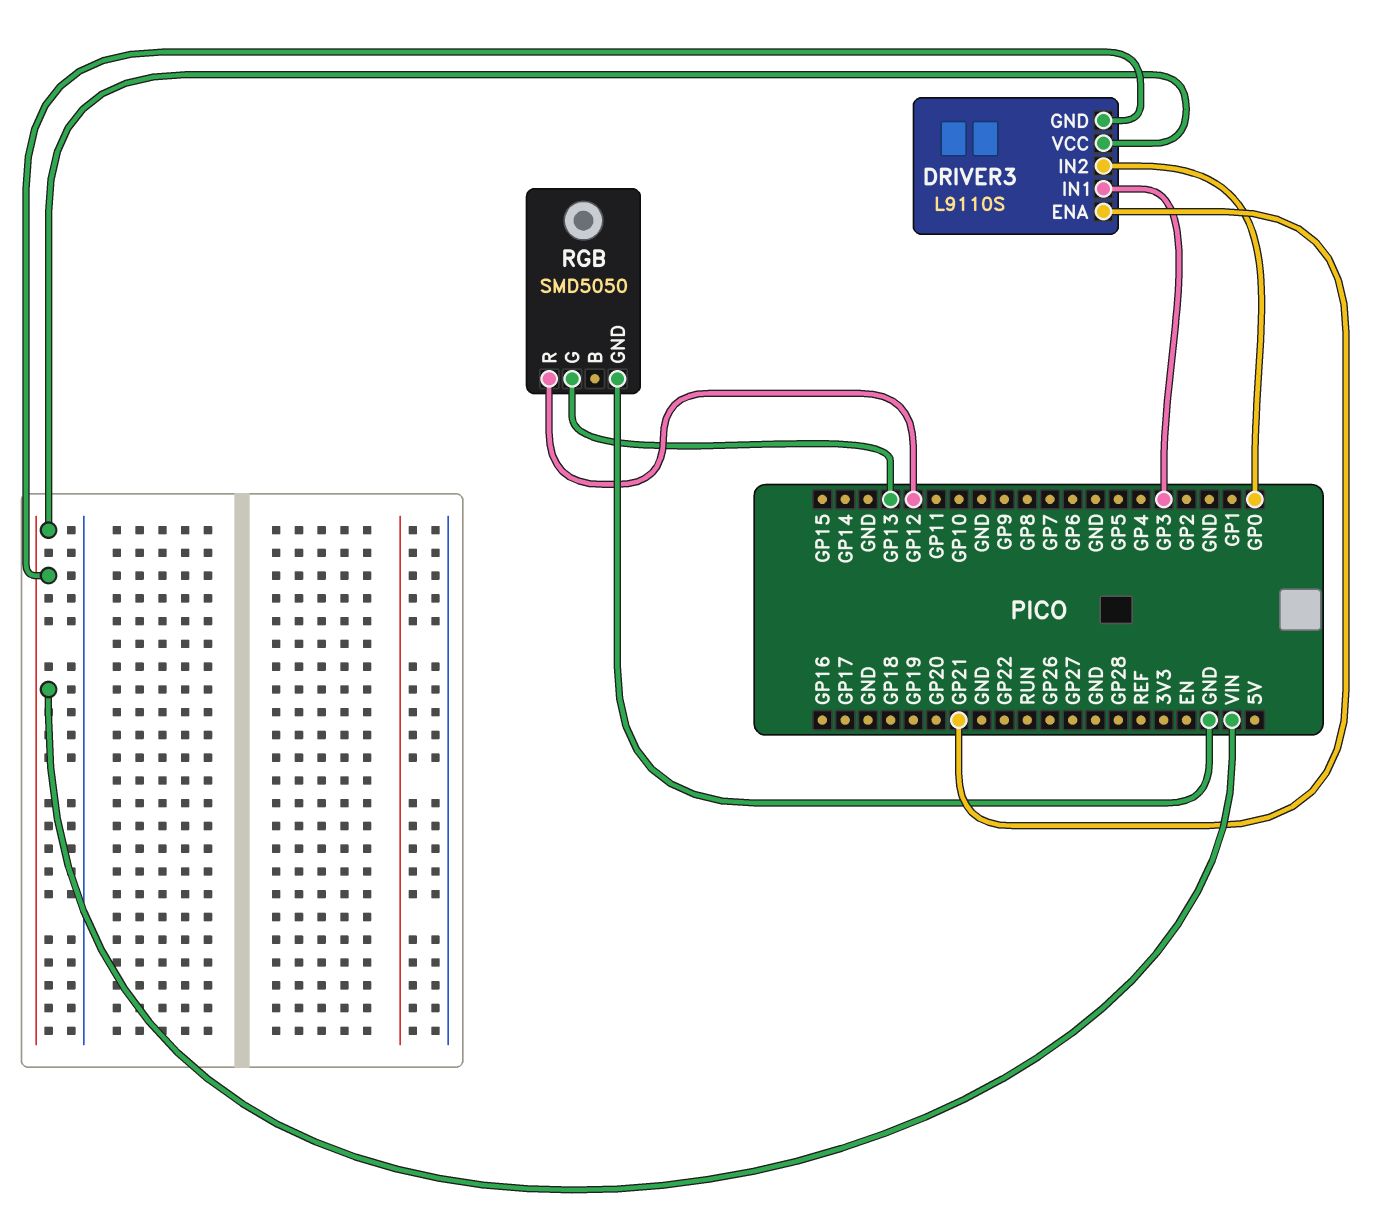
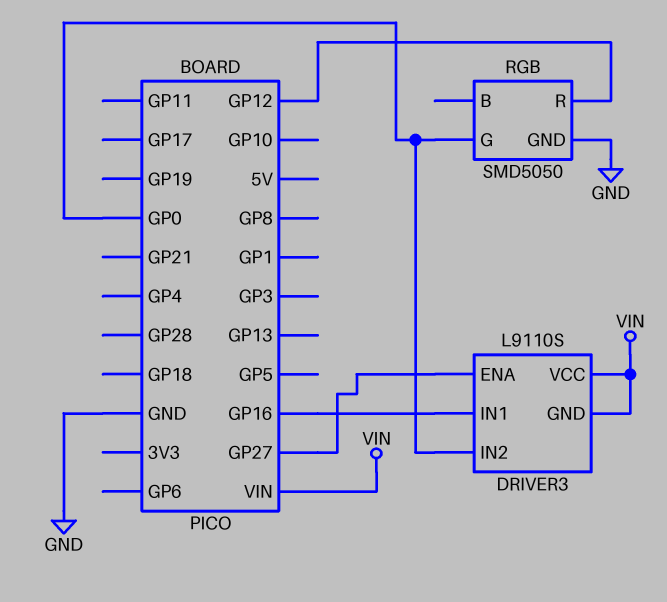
DRIVER3 pin ENA: GP21 -> GP27
DRIVER3 pin IN1: GP3 -> GP16
RGB pin G: GP13 -> GP0

